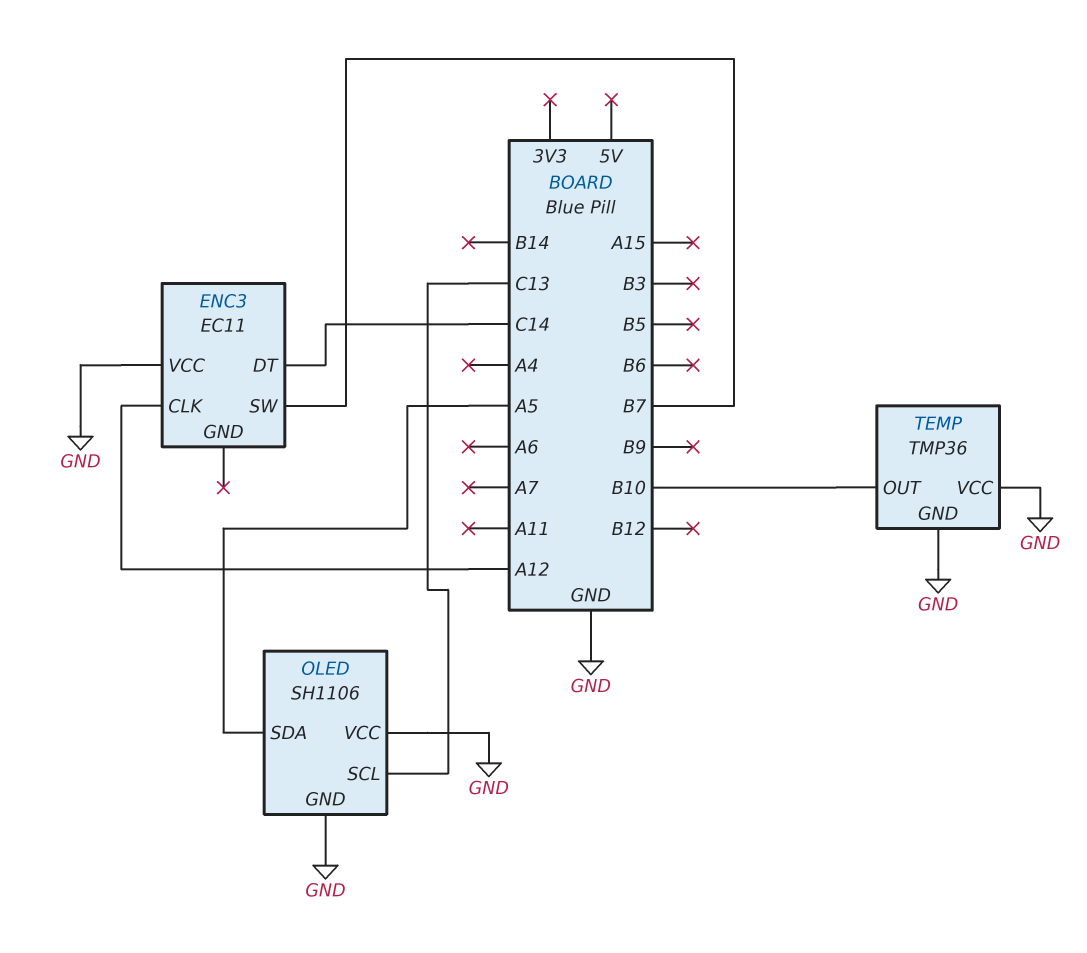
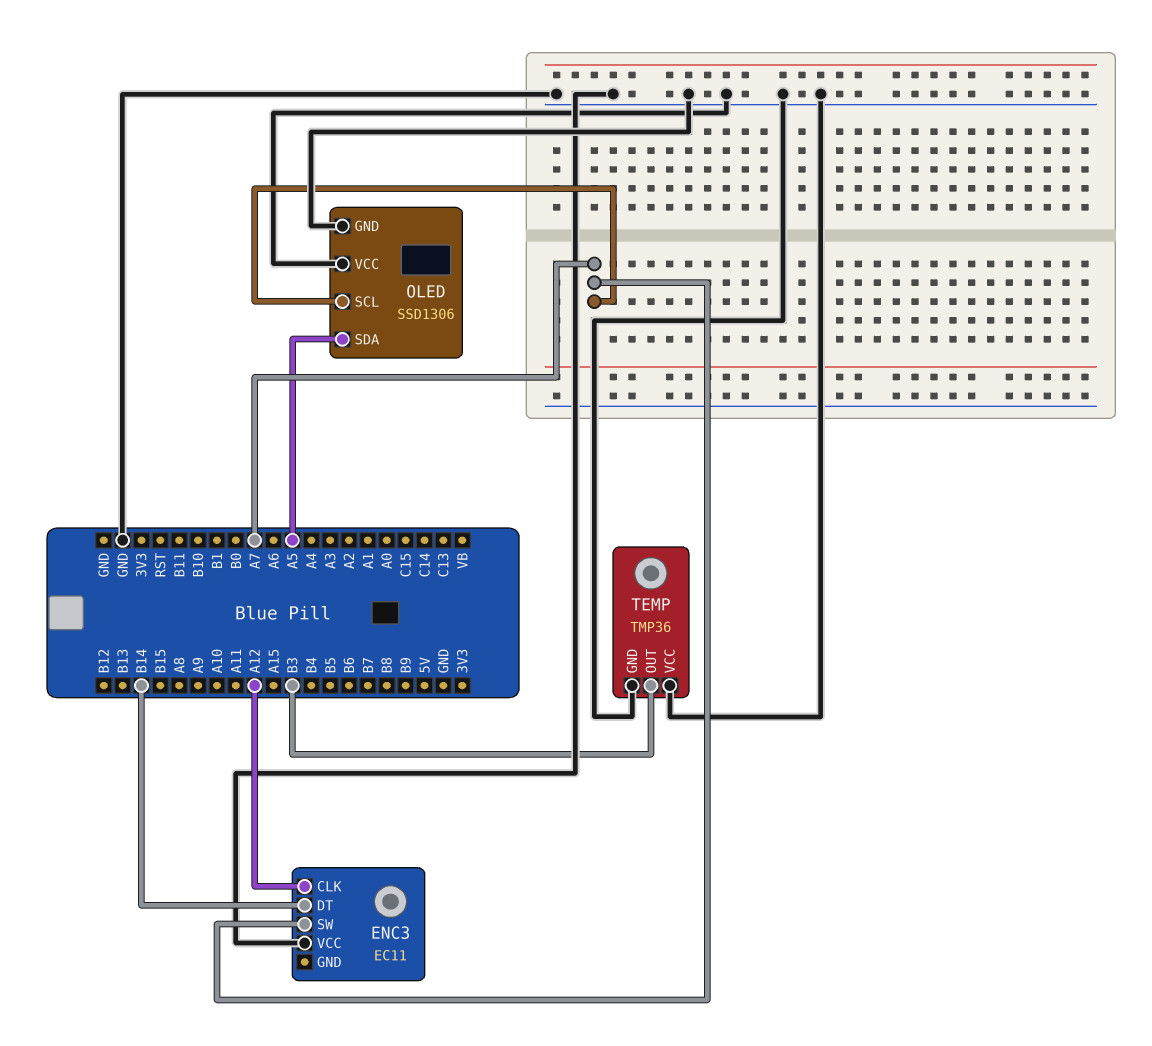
ENC3 pin DT: C14 -> B14
ENC3 pin SW: B7 -> A7
OLED: SH1106 -> SSD1306
OLED pin SCL: C13 -> A7
TEMP pin OUT: B10 -> B3

